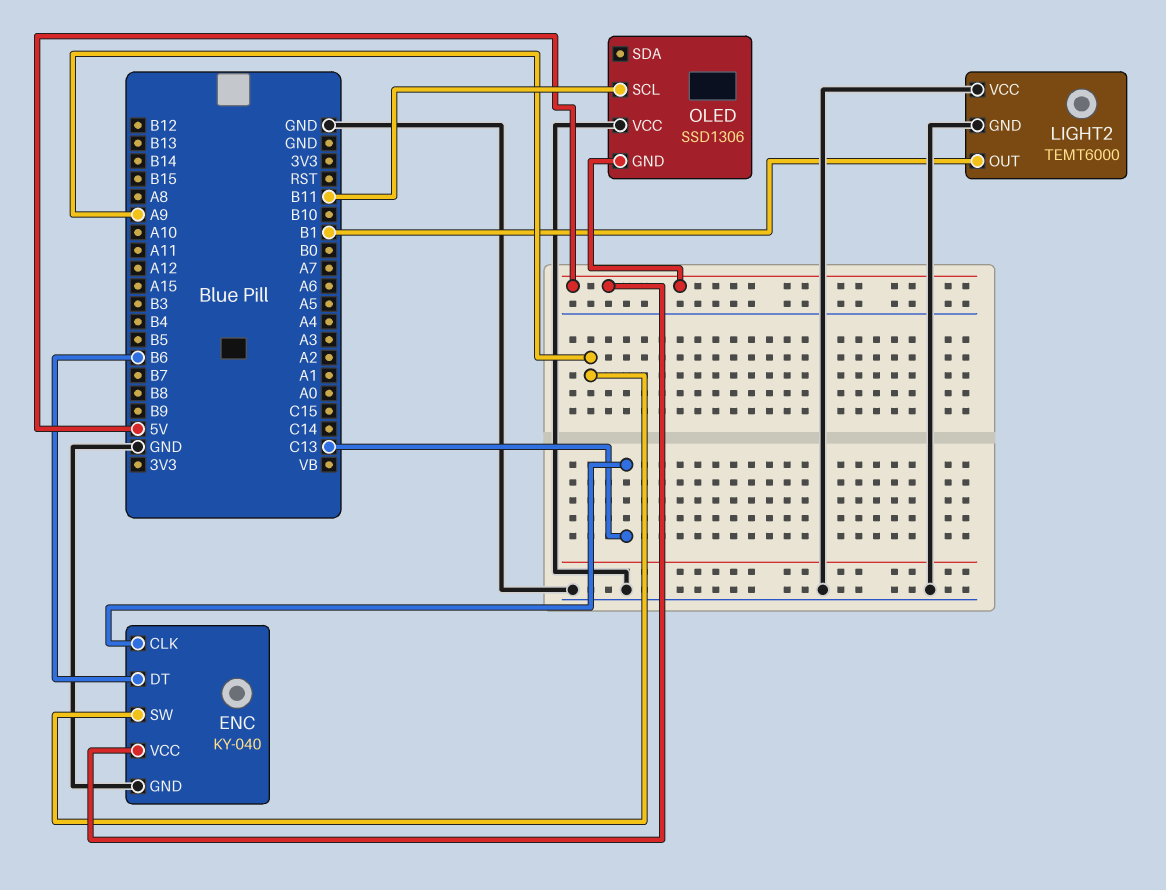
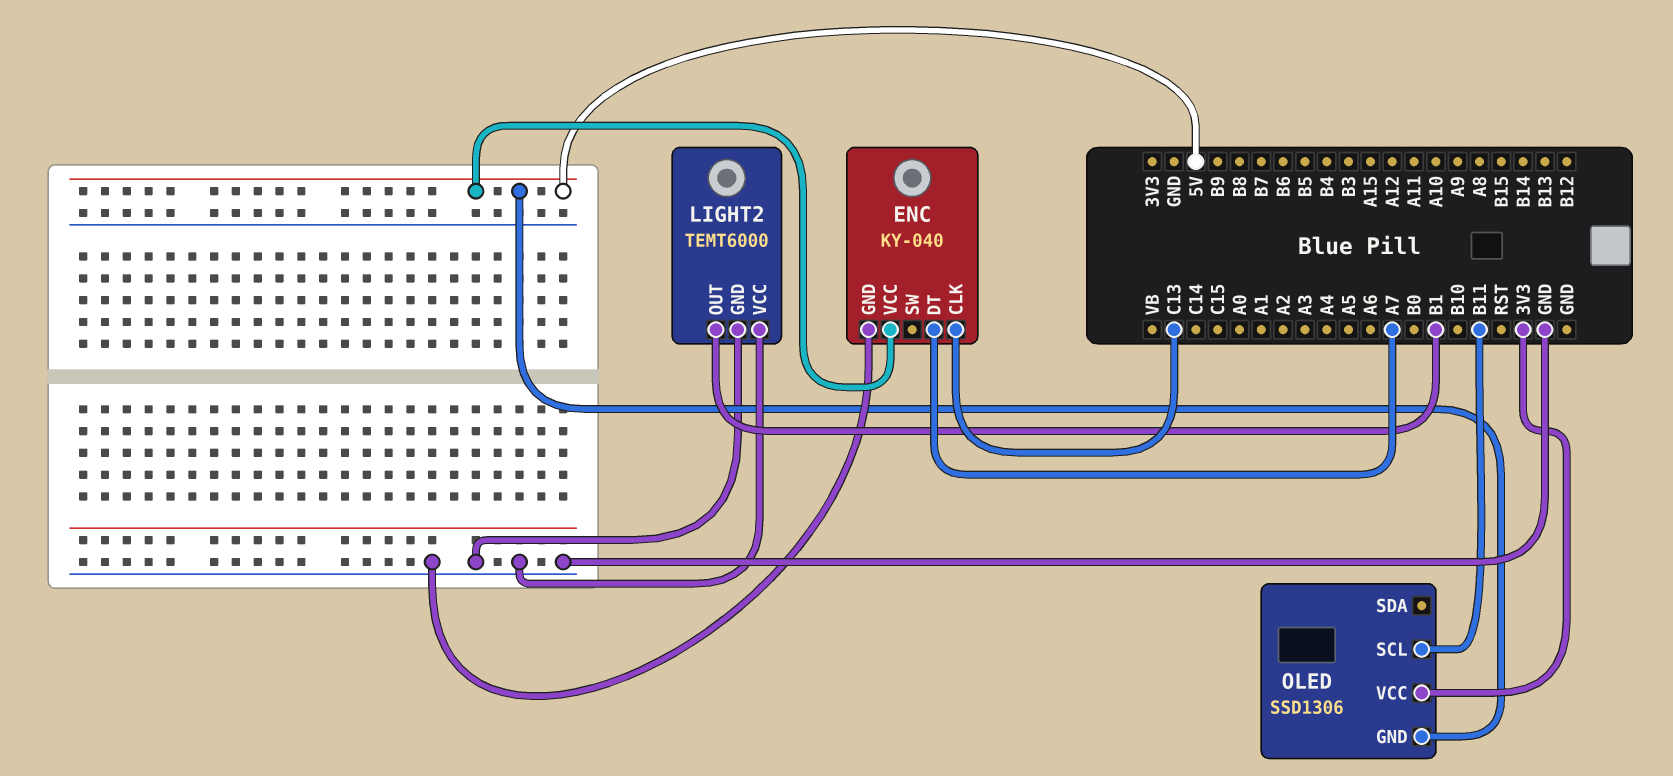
ENC pin DT: B6 -> A7
ENC pin SW: A9 -> none
OLED pin VCC: GND -> 3V3

